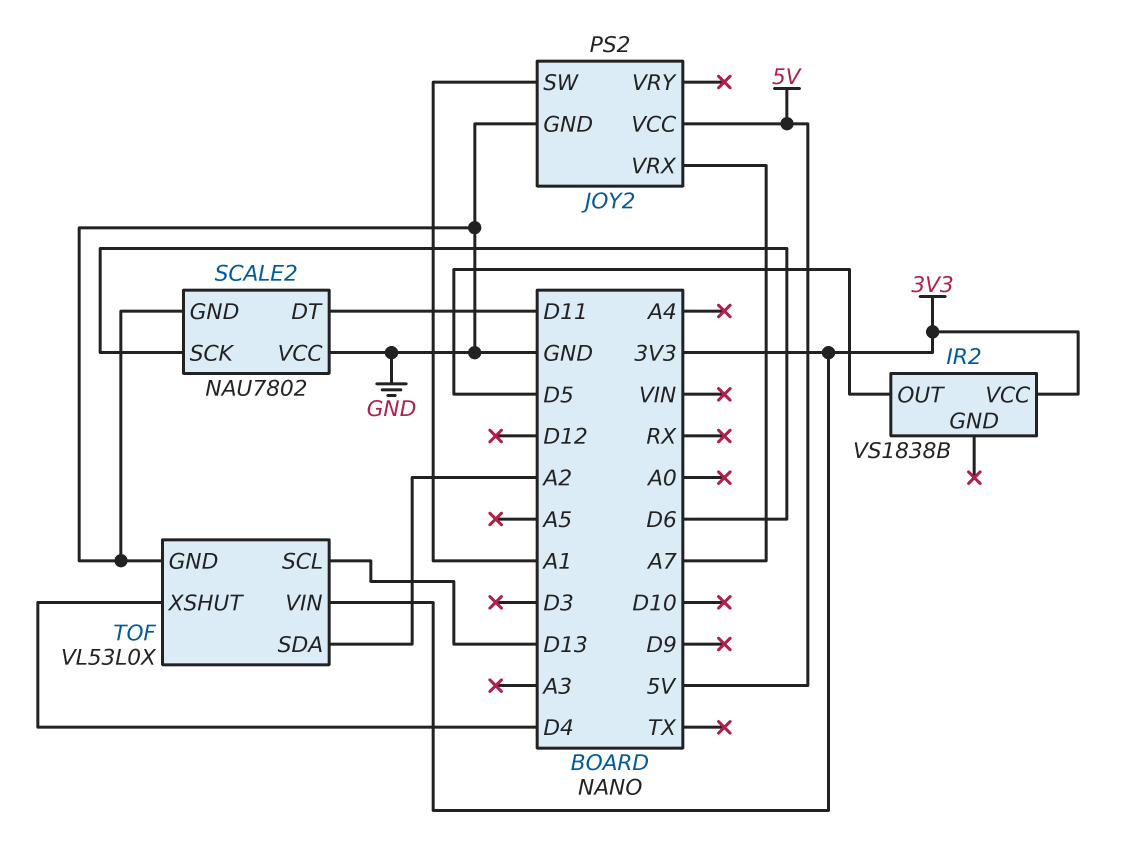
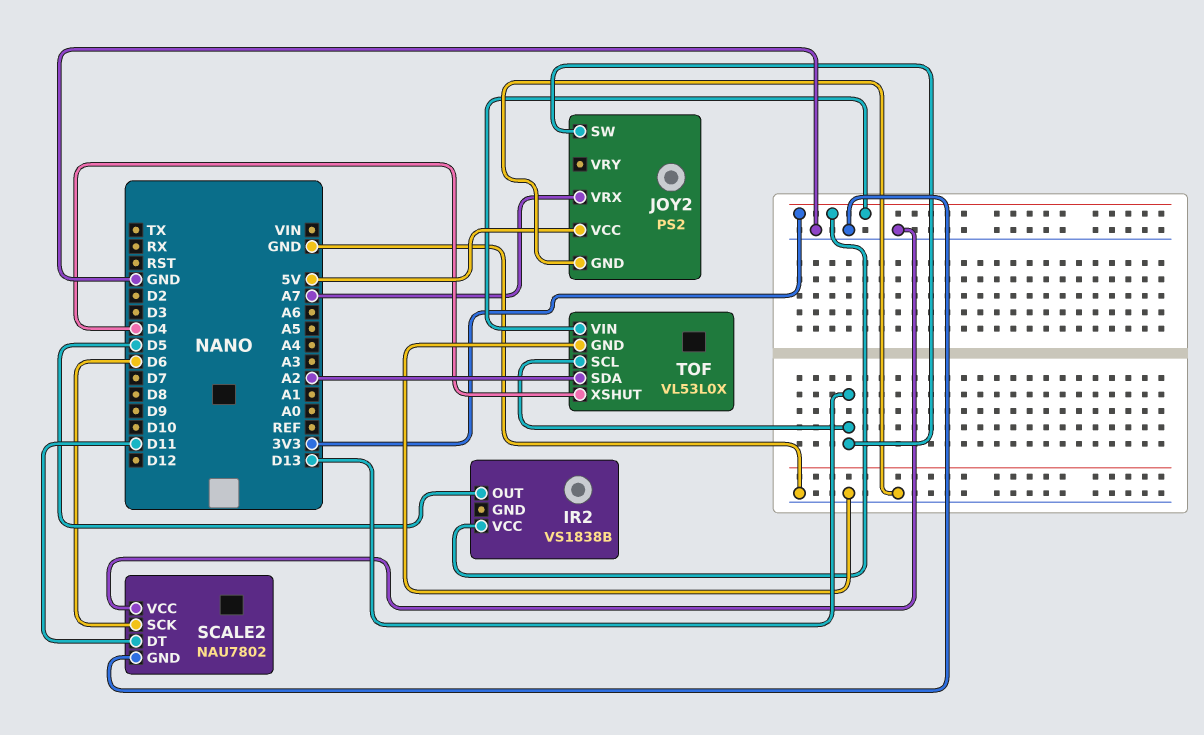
JOY2 pin SW: A1 -> D13

